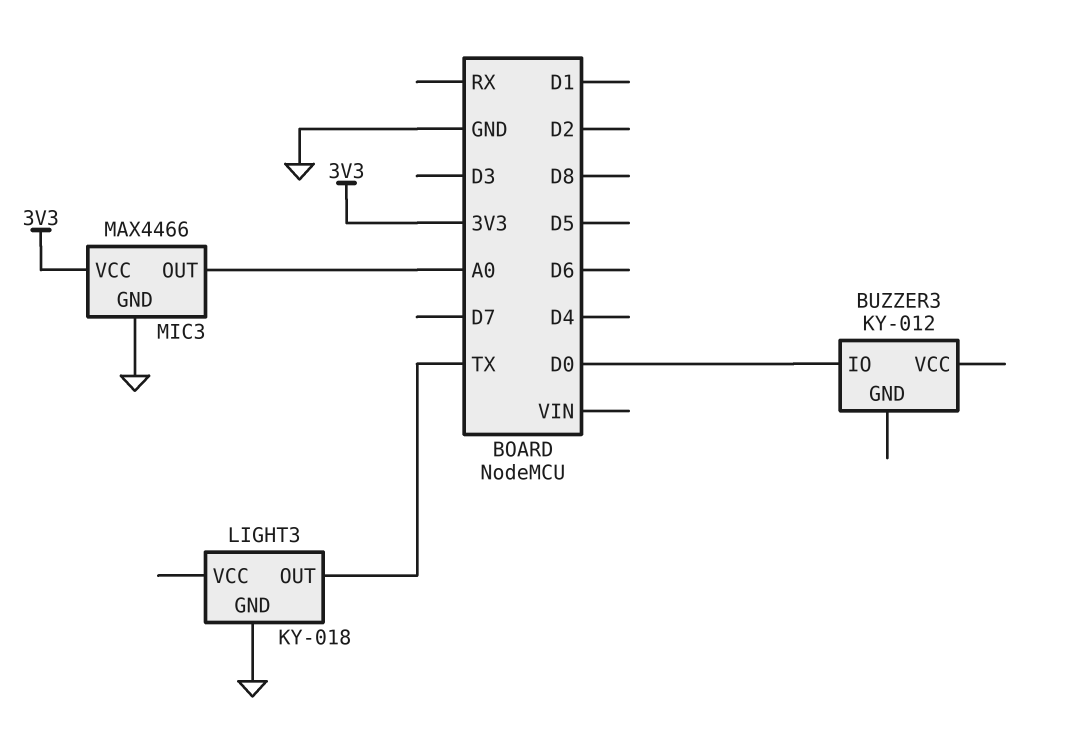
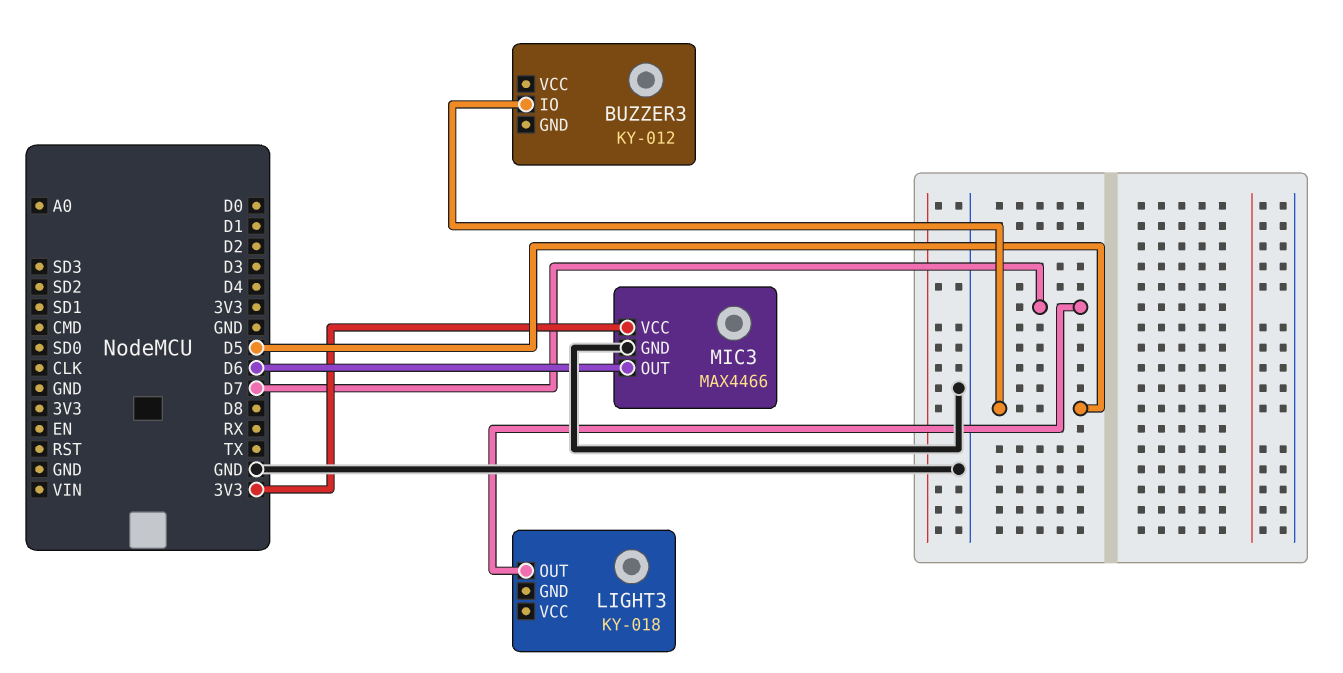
BUZZER3 pin IO: D0 -> D5
LIGHT3 pin GND: GND -> none
LIGHT3 pin OUT: TX -> D7
MIC3 pin OUT: A0 -> D6

